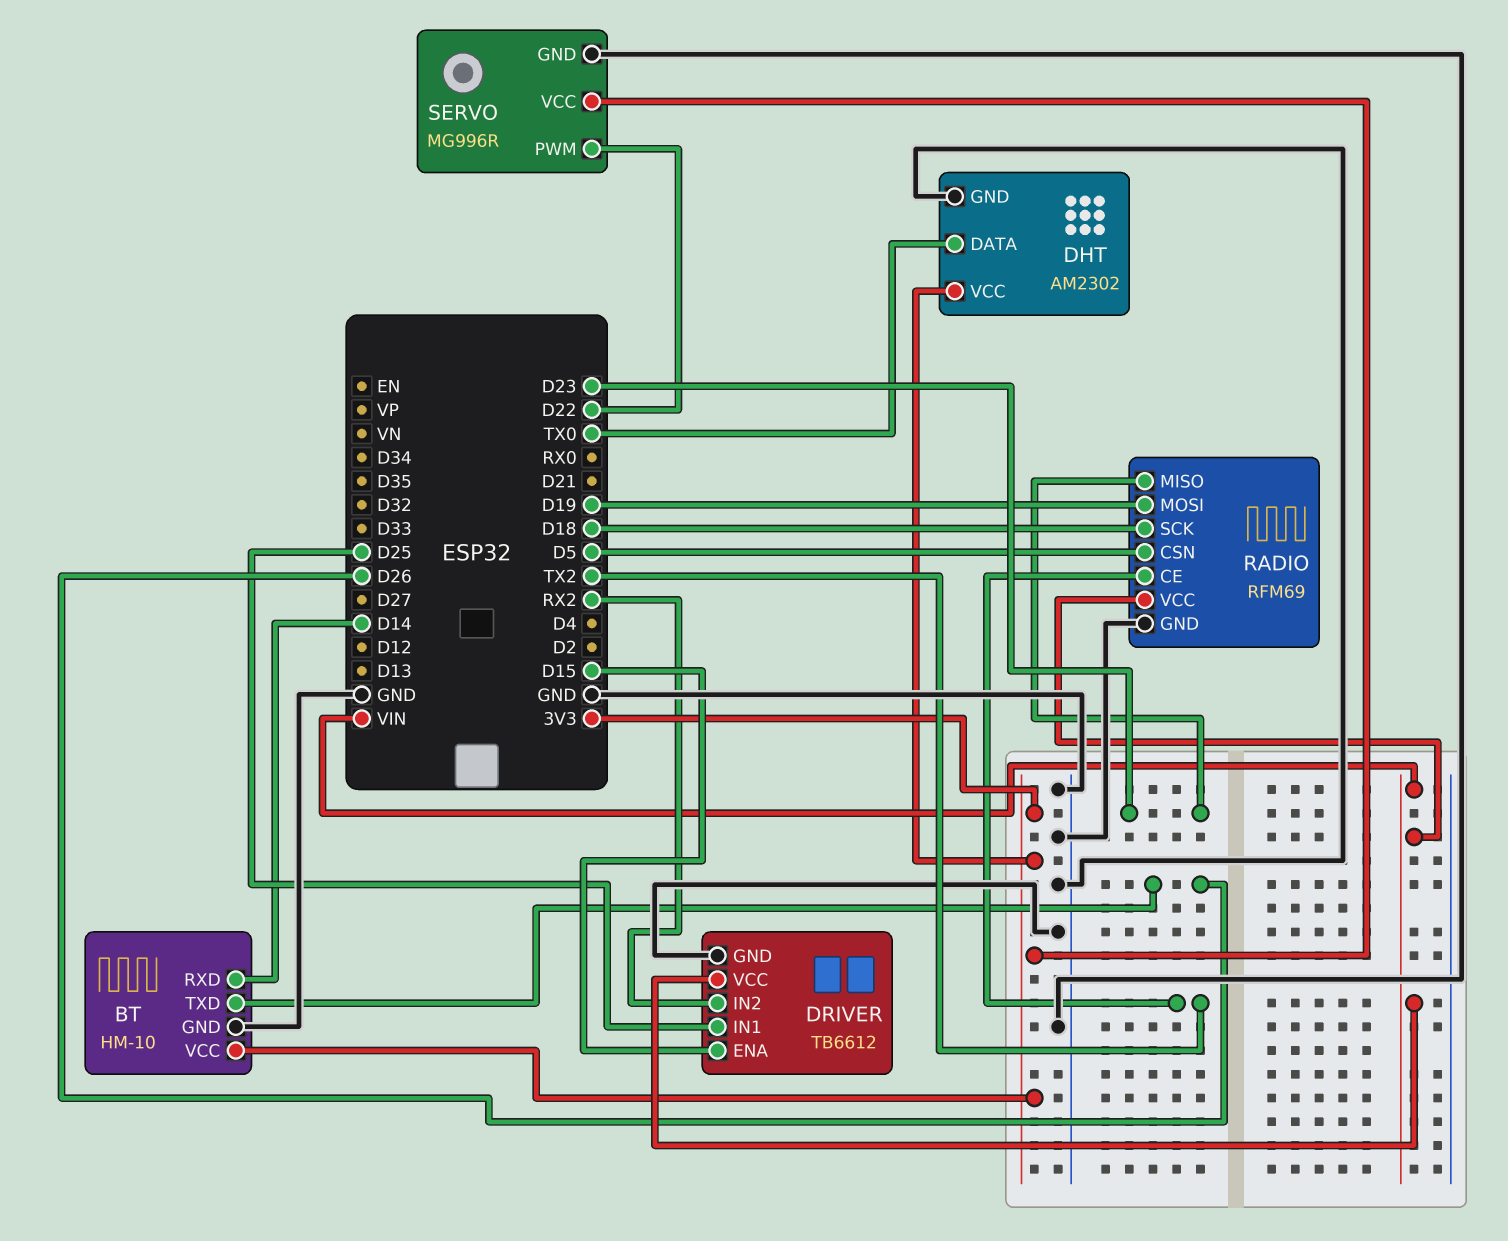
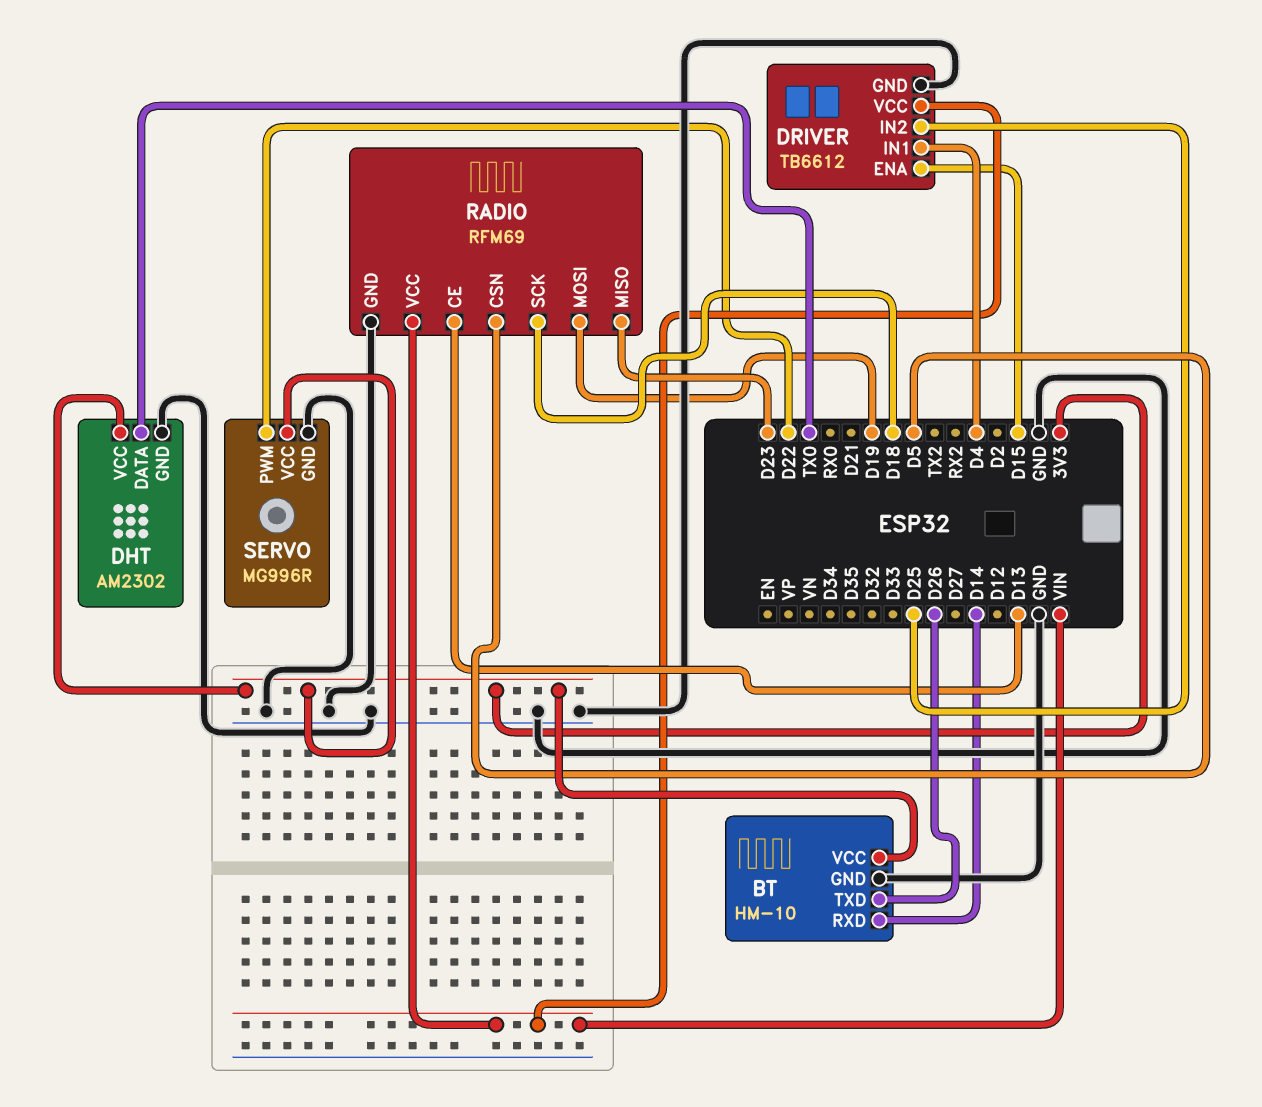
DRIVER pin IN1: D25 -> D4
DRIVER pin IN2: RX2 -> D25
RADIO pin CE: TX2 -> D13

